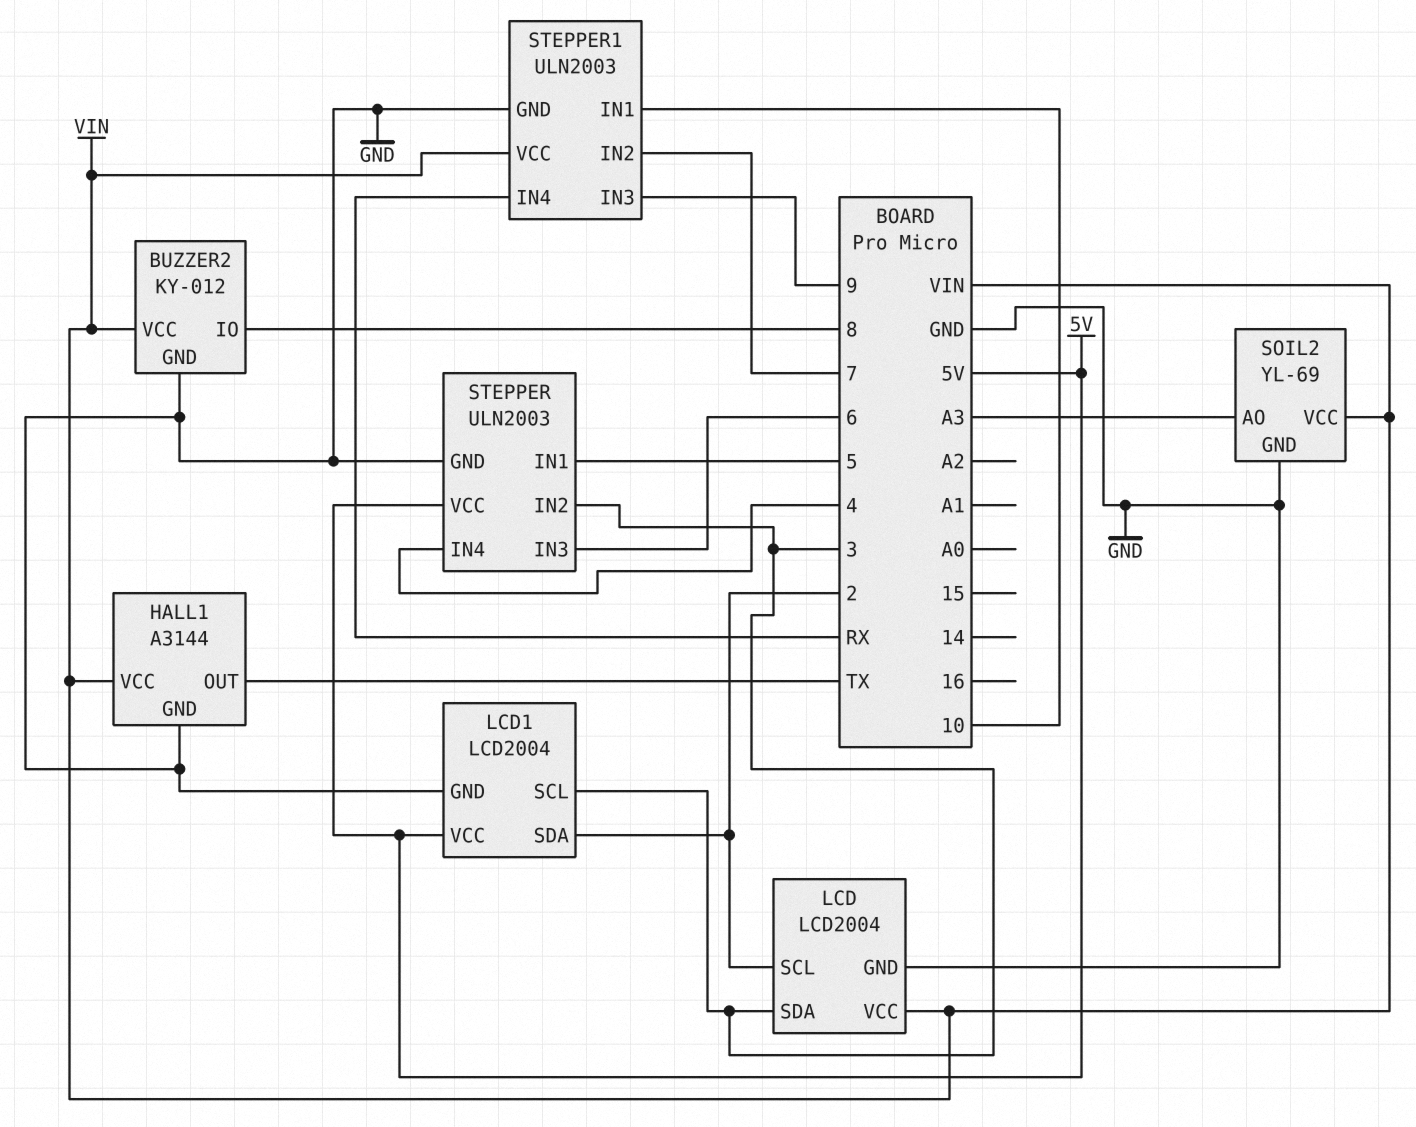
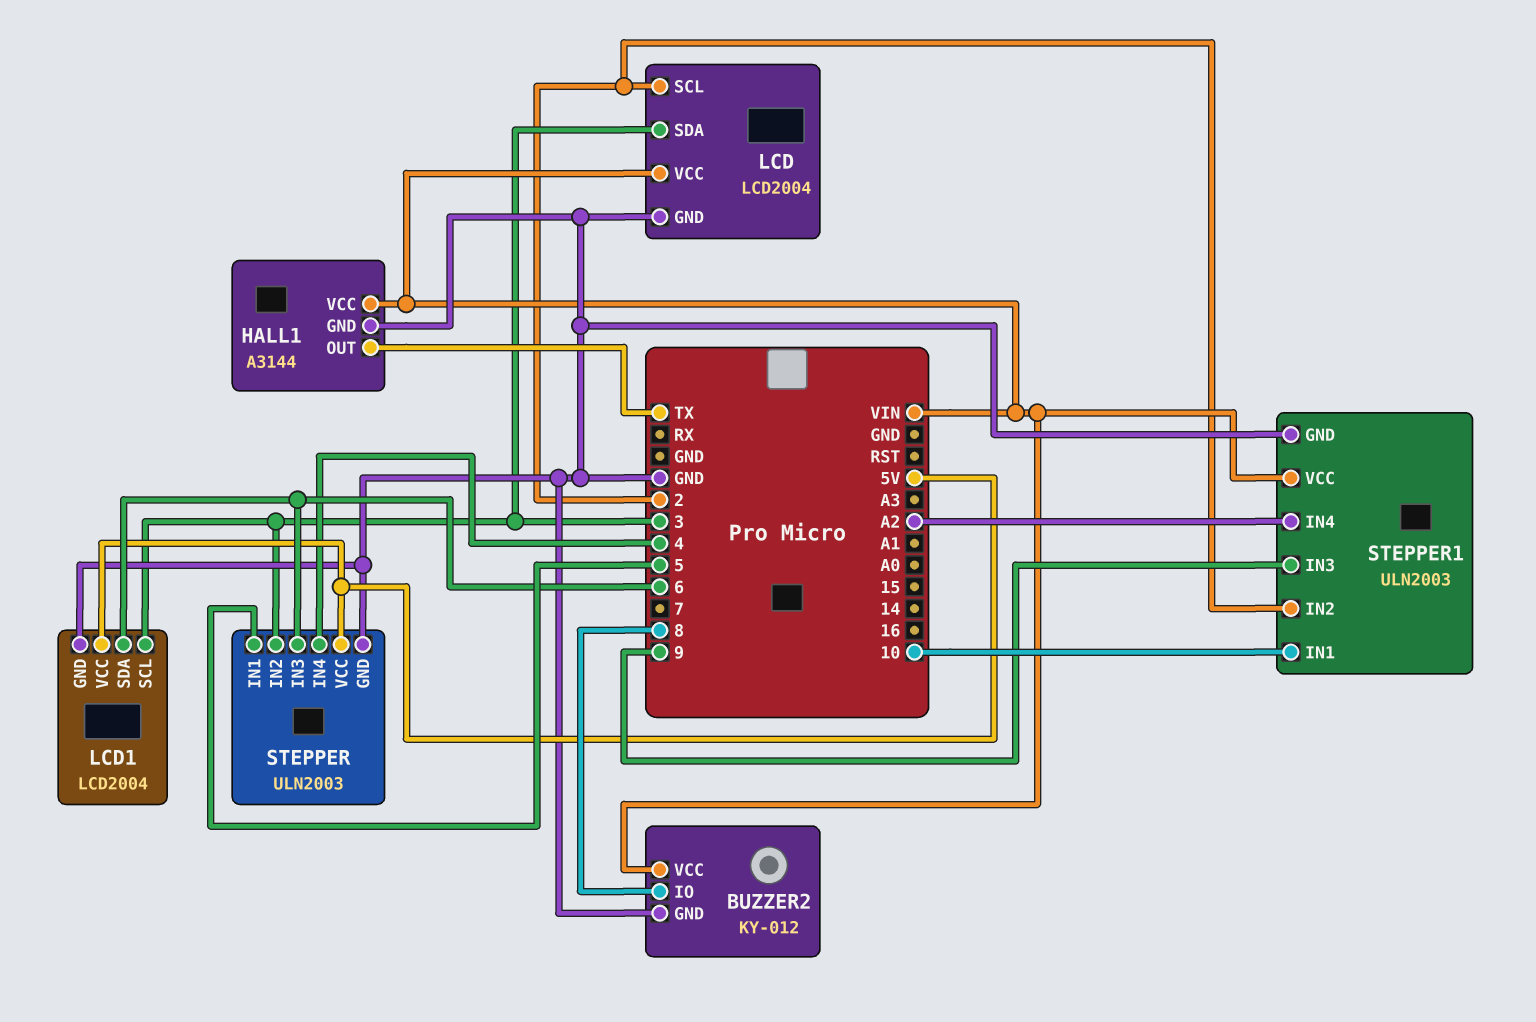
LCD1 pin SDA: 2 -> 6
SOIL2: YL-69 -> none
SOIL2 pin AO: A3 -> none
SOIL2 pin GND: GND -> none
SOIL2 pin VCC: VIN -> none
STEPPER1 pin IN2: 7 -> 2
STEPPER1 pin IN4: RX -> A2

